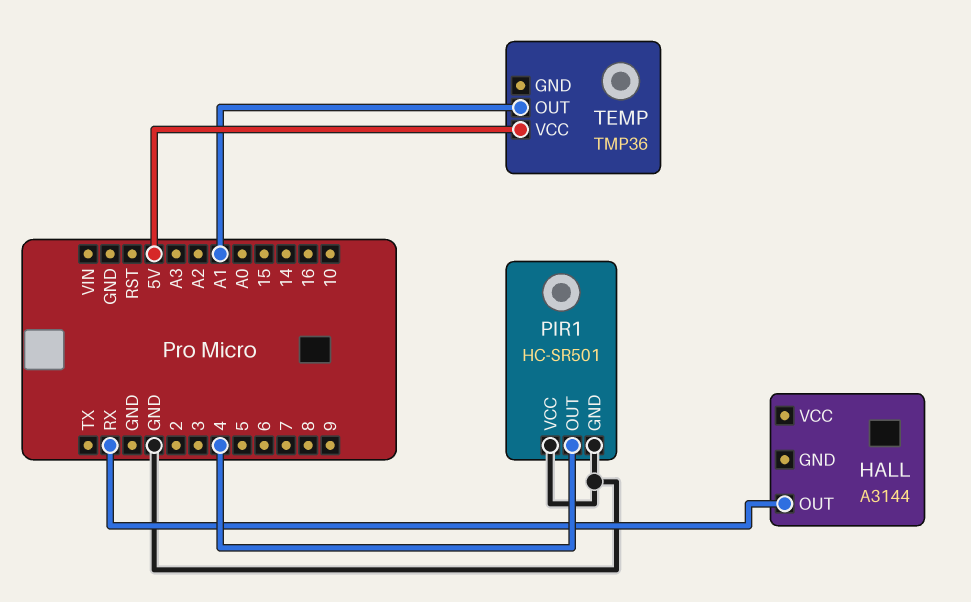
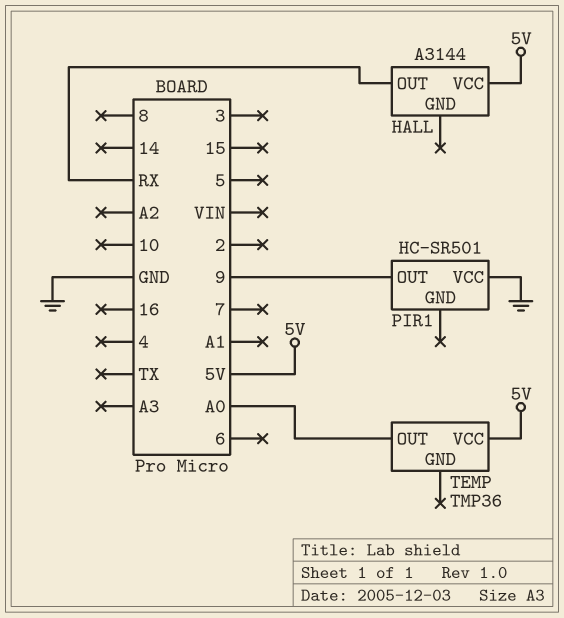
HALL pin VCC: none -> 5V
PIR1 pin GND: GND -> none
PIR1 pin OUT: 4 -> 9
TEMP pin OUT: A1 -> A0

